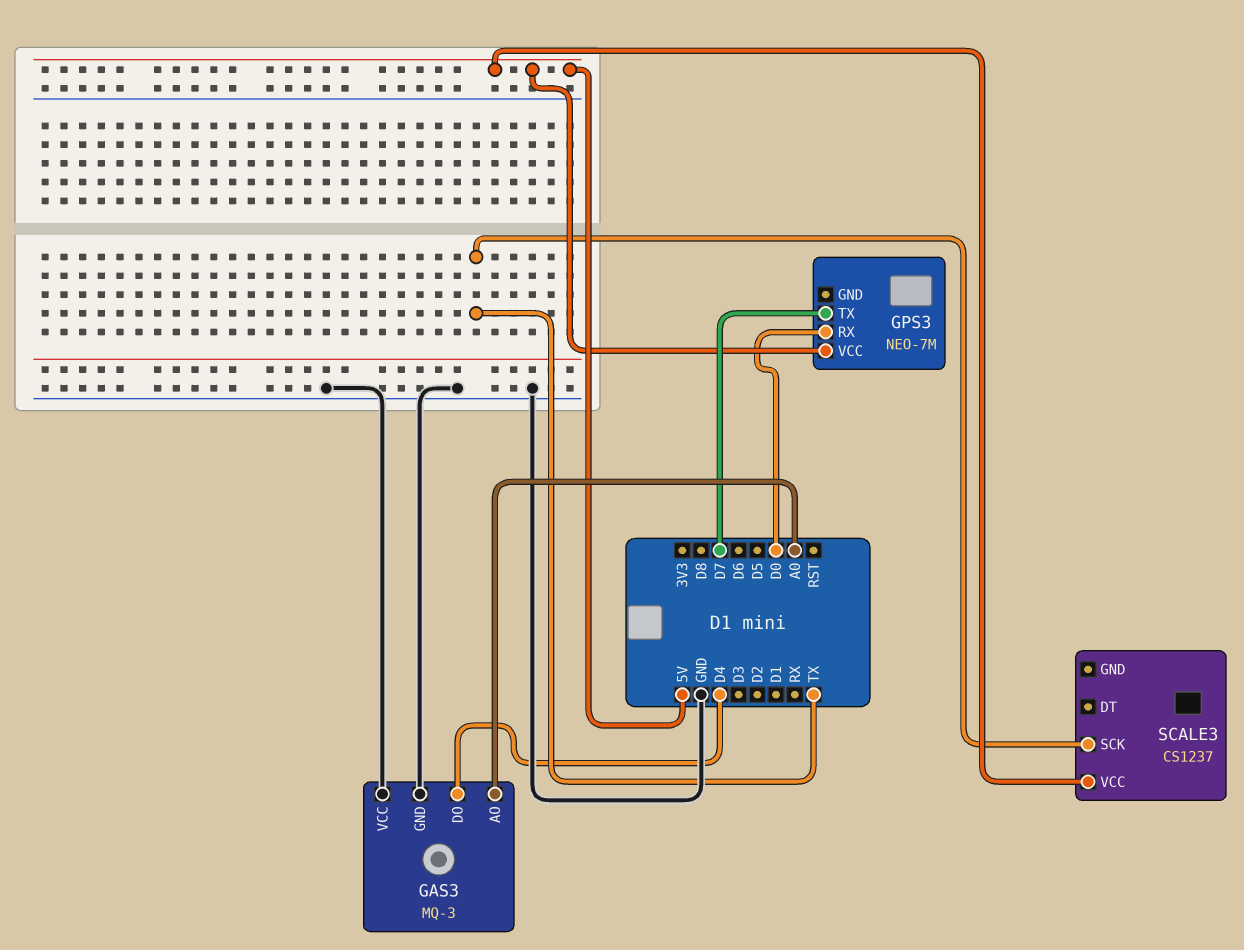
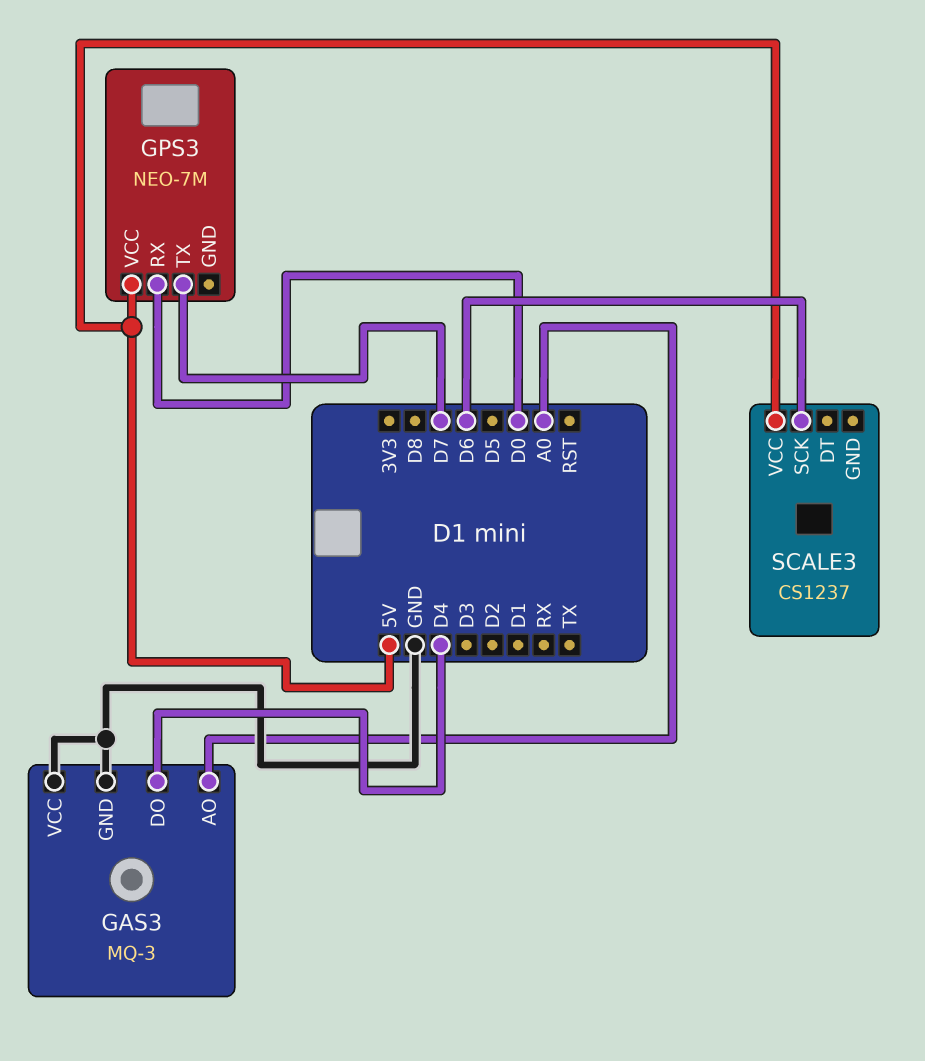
SCALE3 pin SCK: TX -> D6

